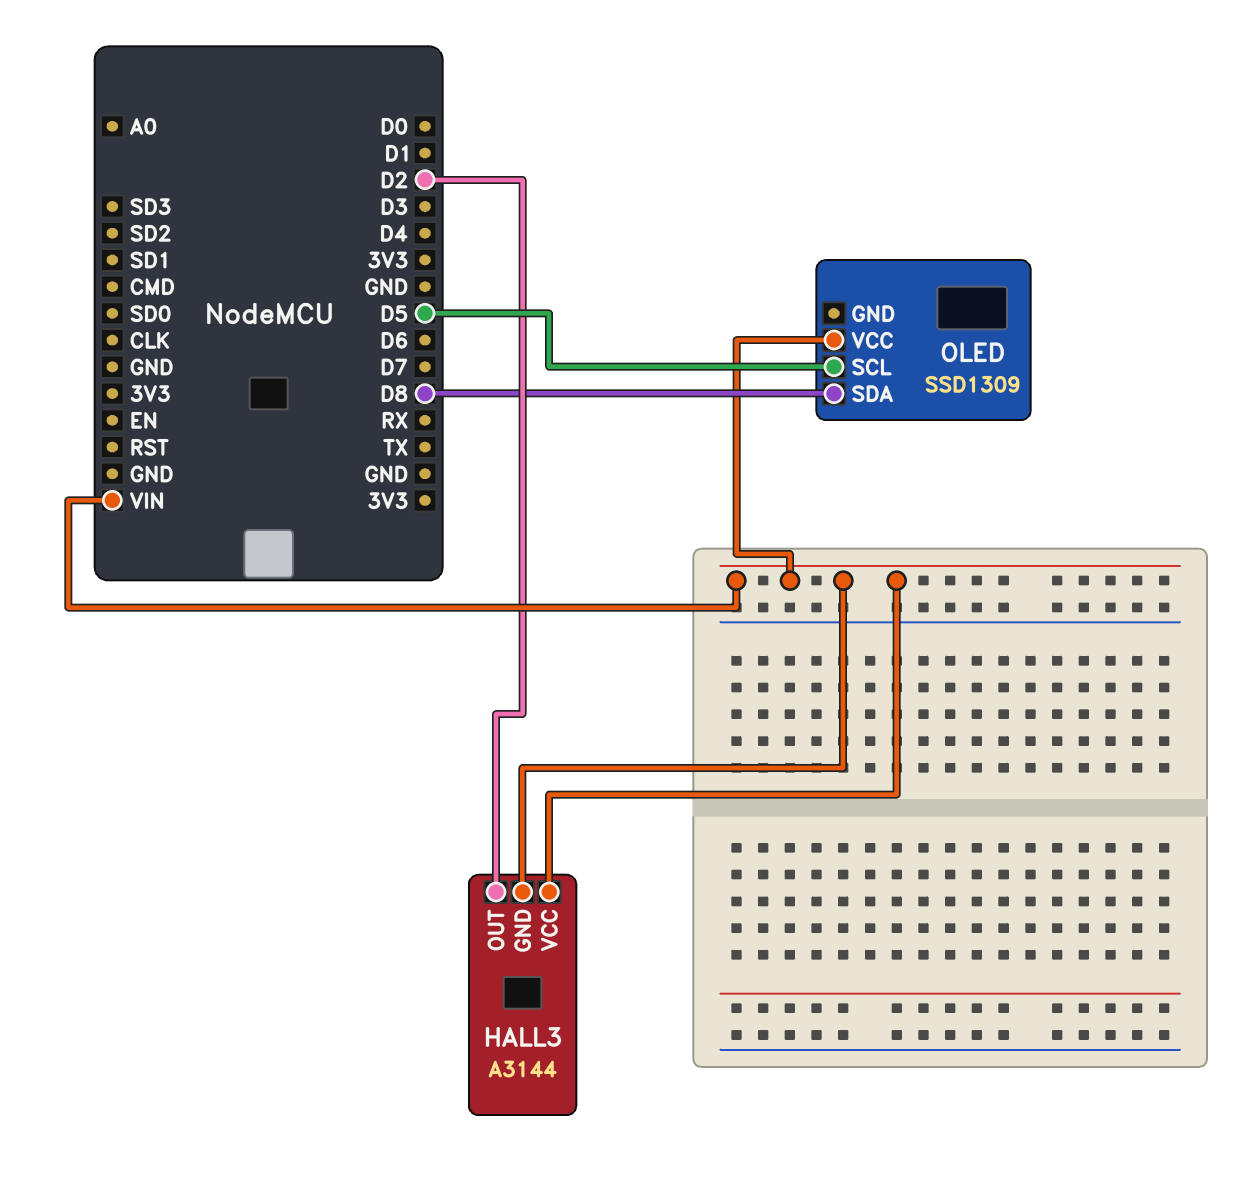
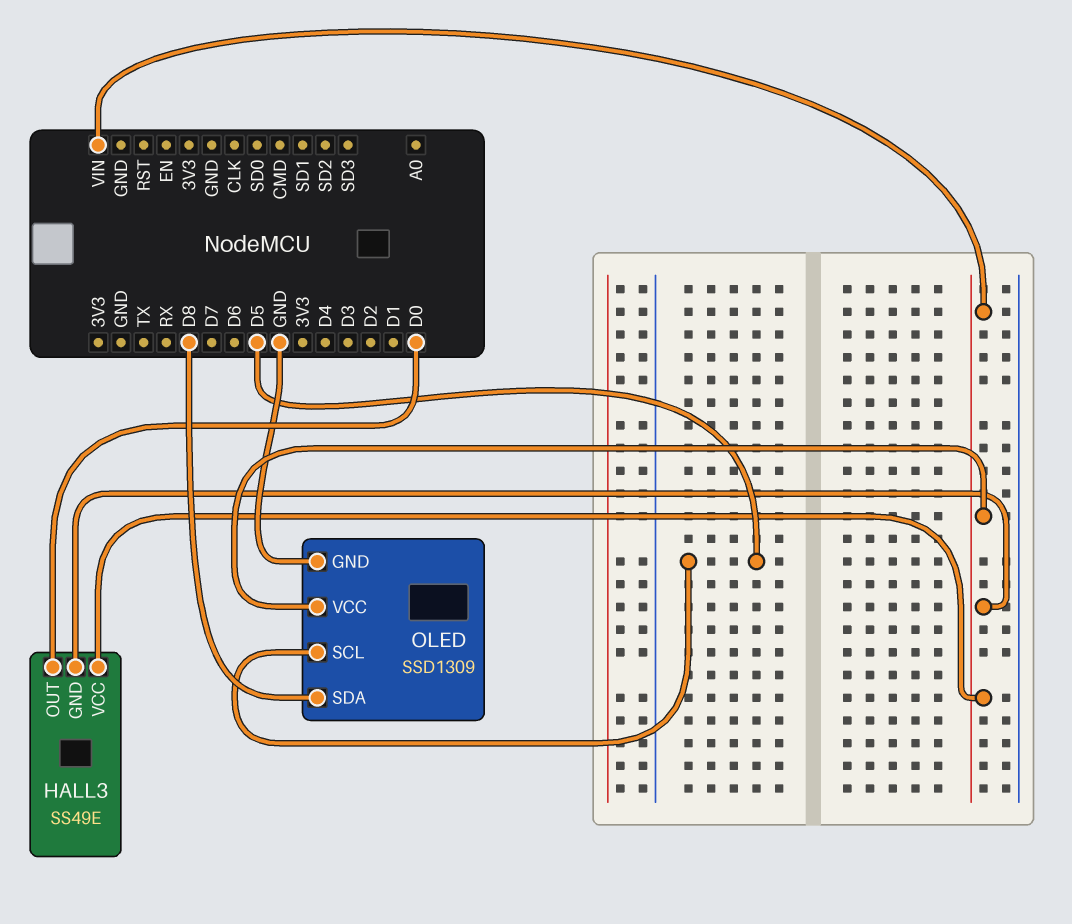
HALL3: A3144 -> SS49E
HALL3 pin OUT: D2 -> D0
OLED pin GND: none -> GND

